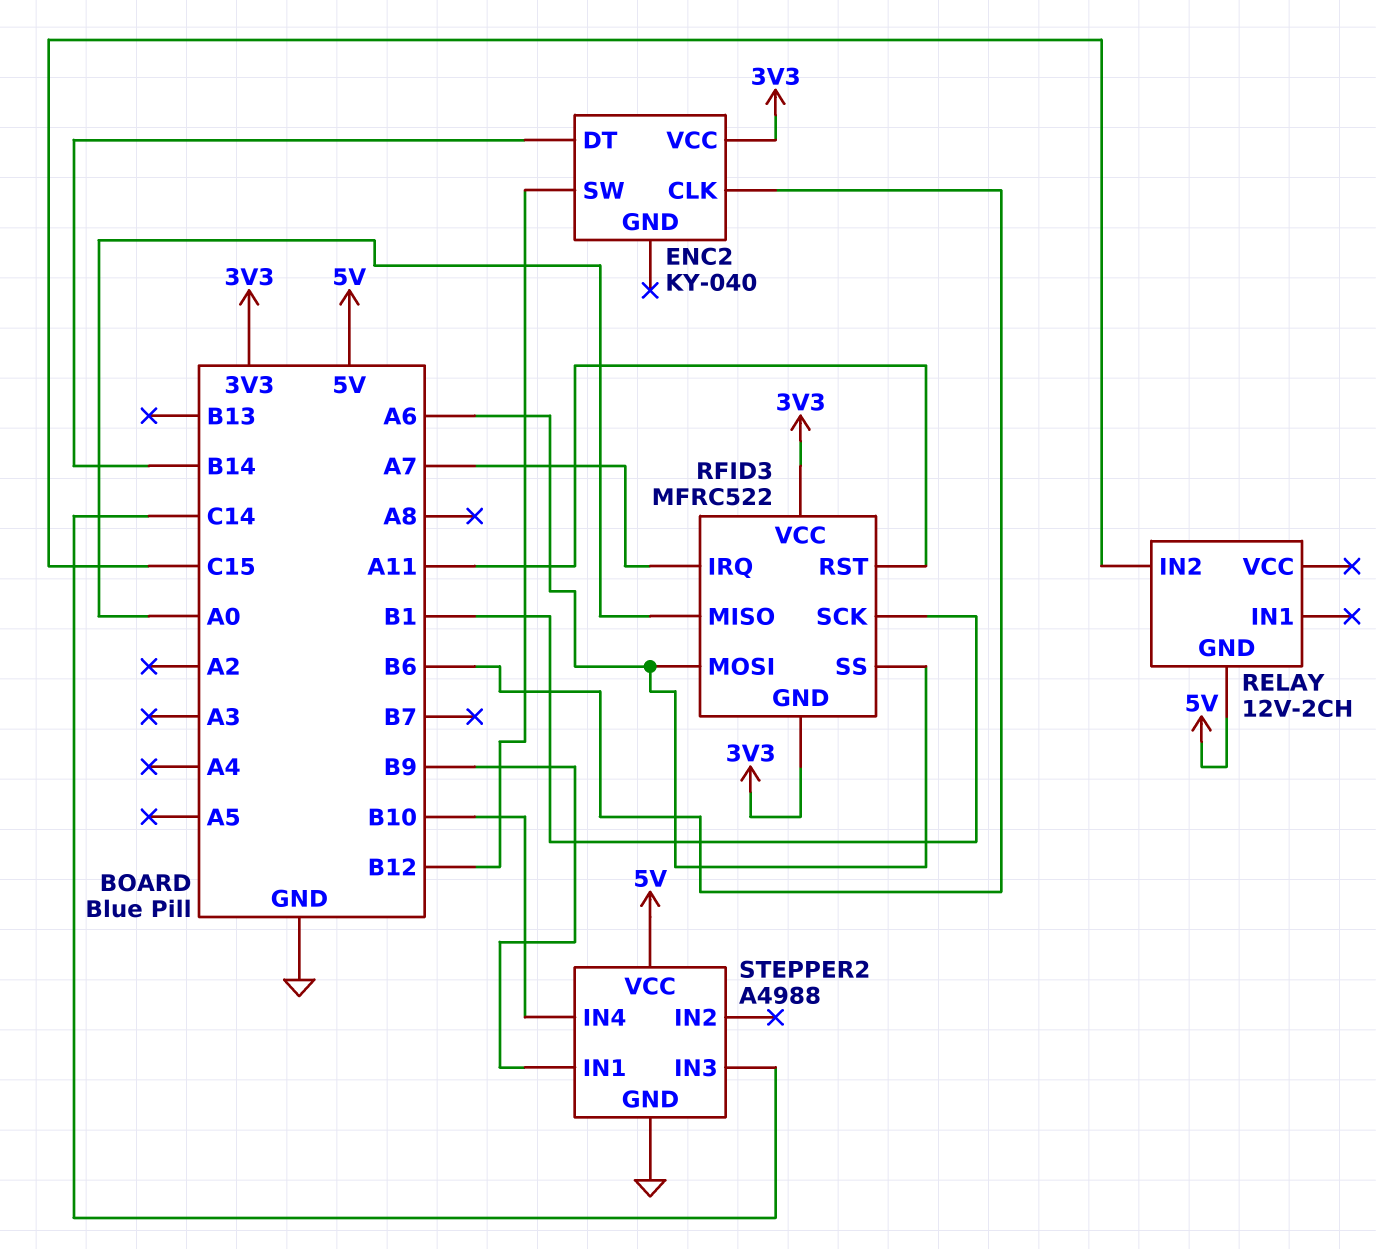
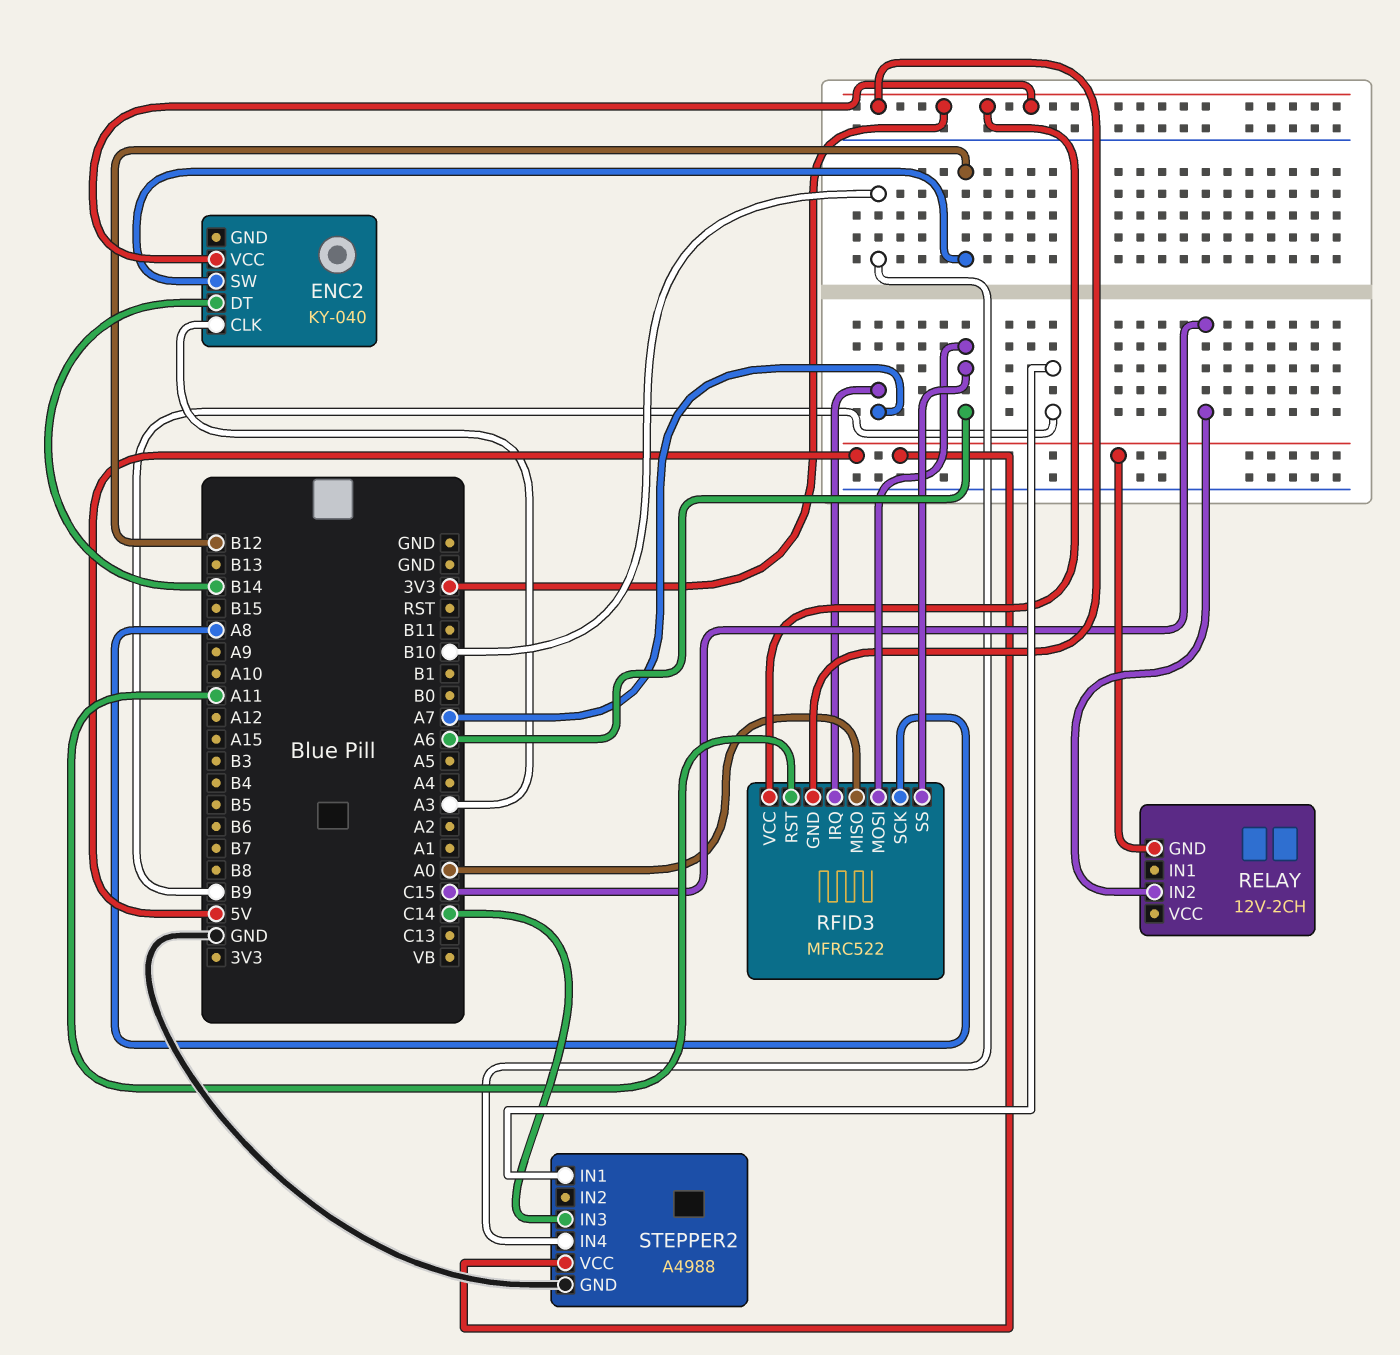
ENC2 pin CLK: B6 -> A3
RFID3 pin SCK: B1 -> A8

